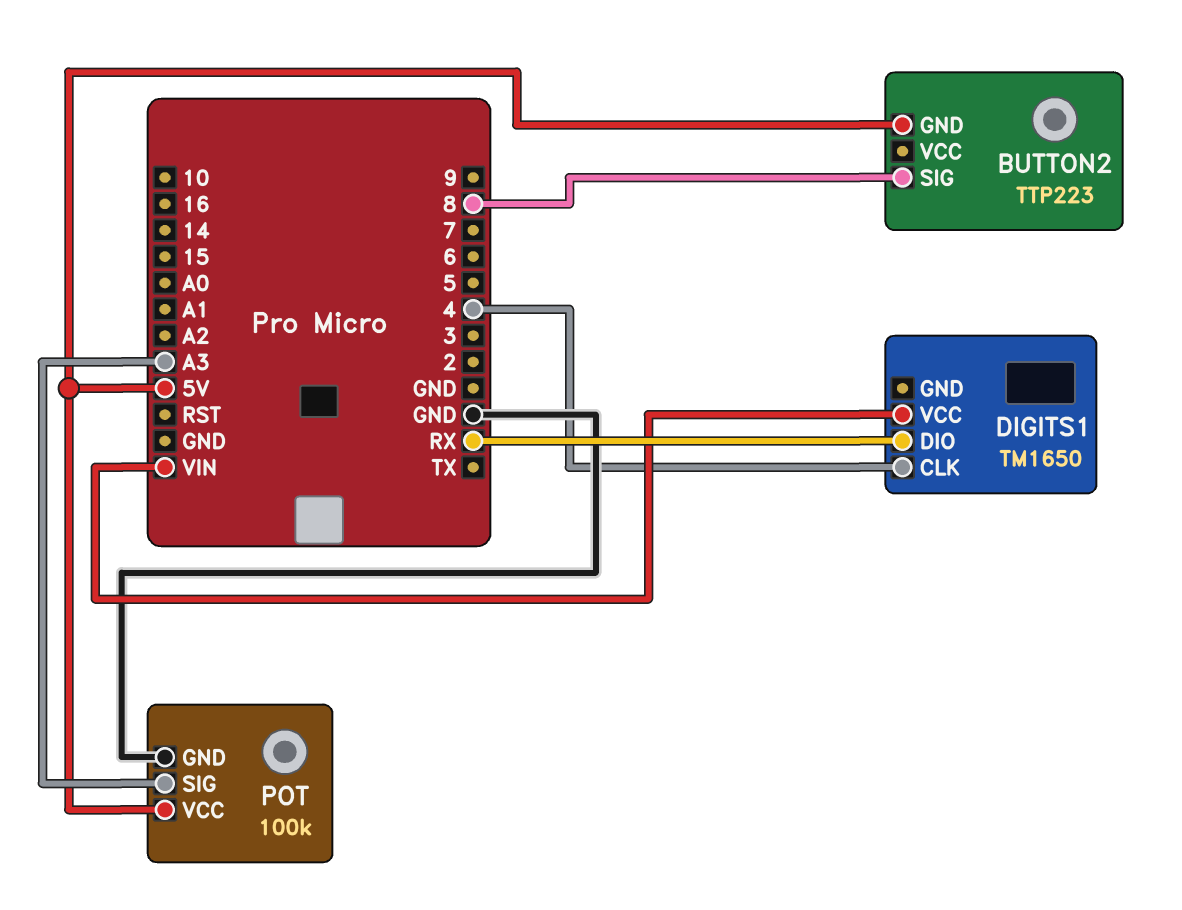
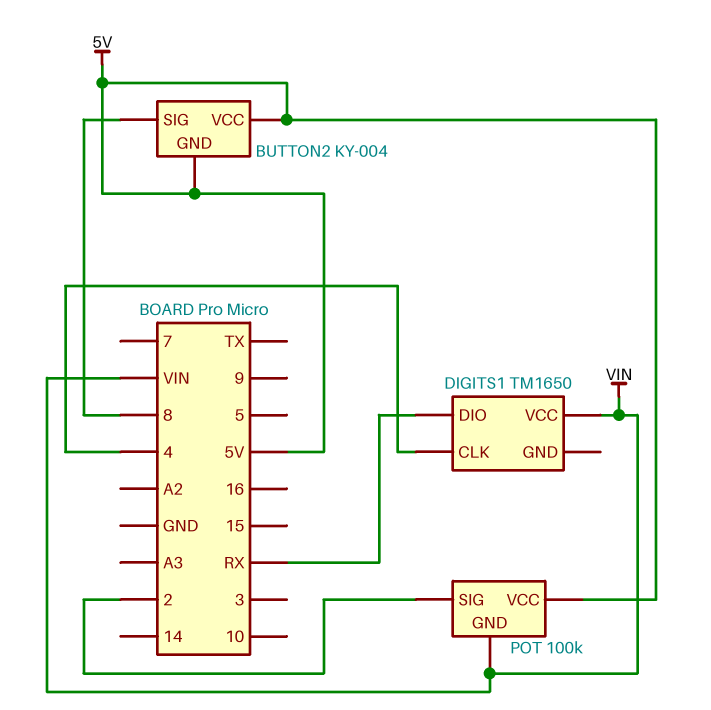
BUTTON2: TTP223 -> KY-004
BUTTON2 pin VCC: none -> 5V
POT pin GND: GND -> VIN
POT pin SIG: A3 -> 2

